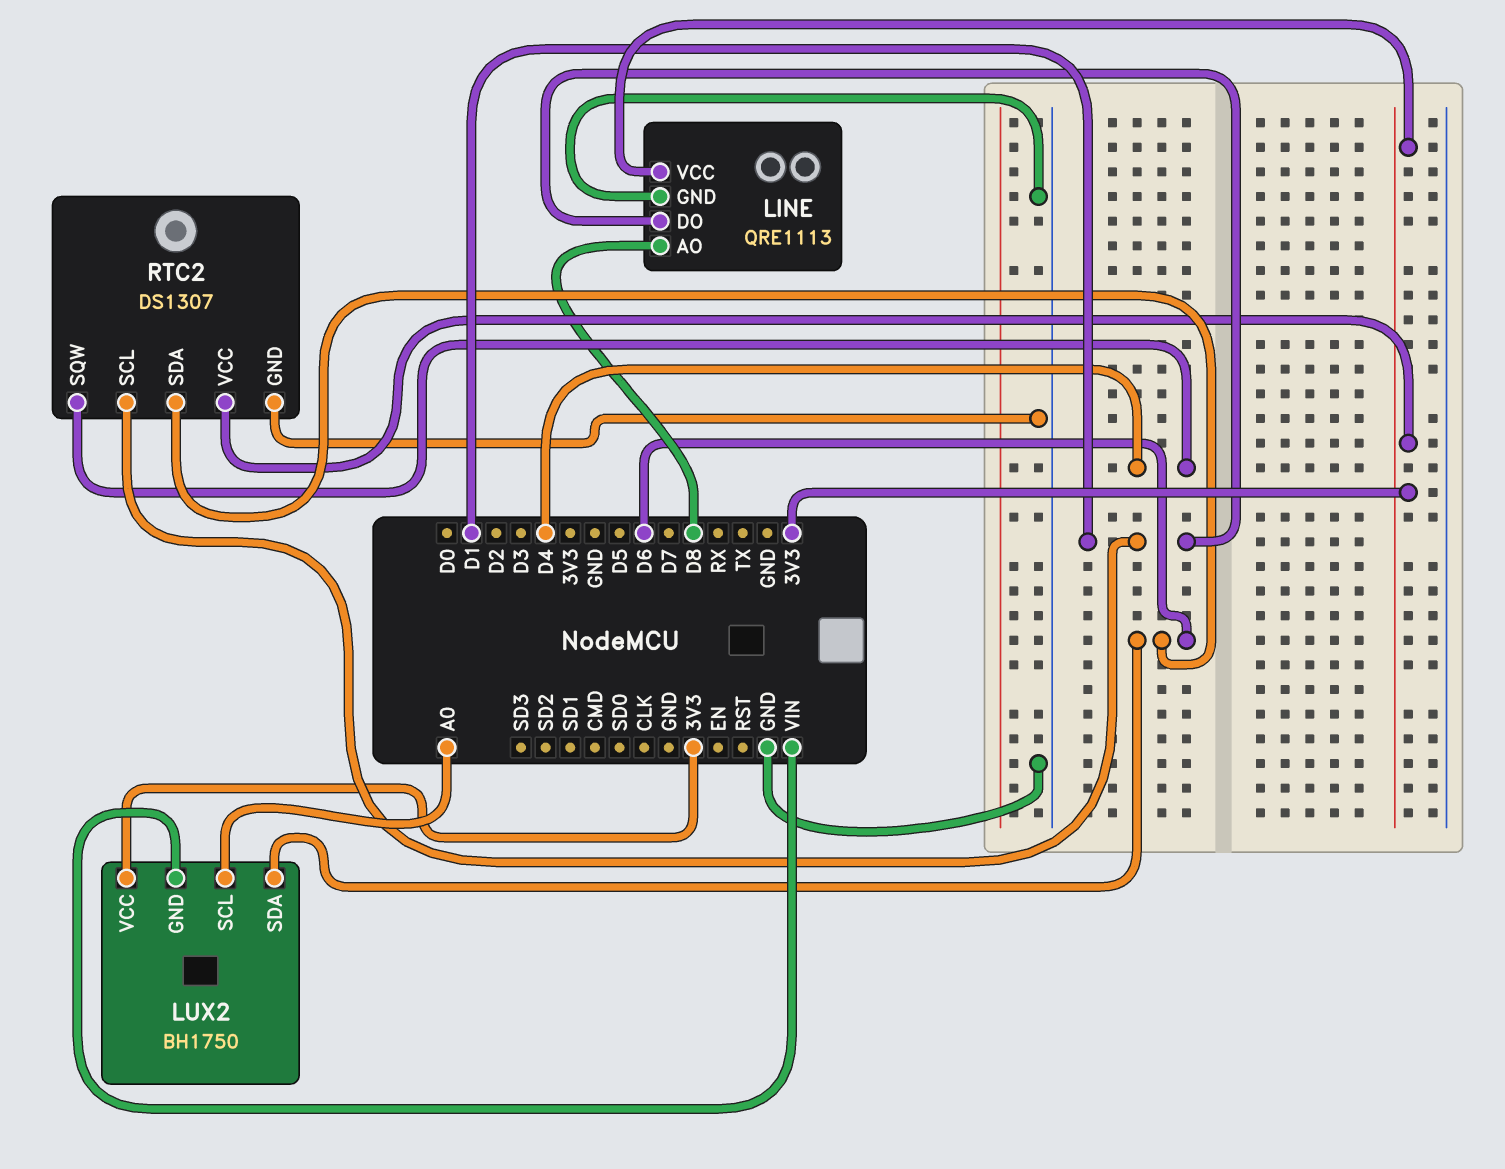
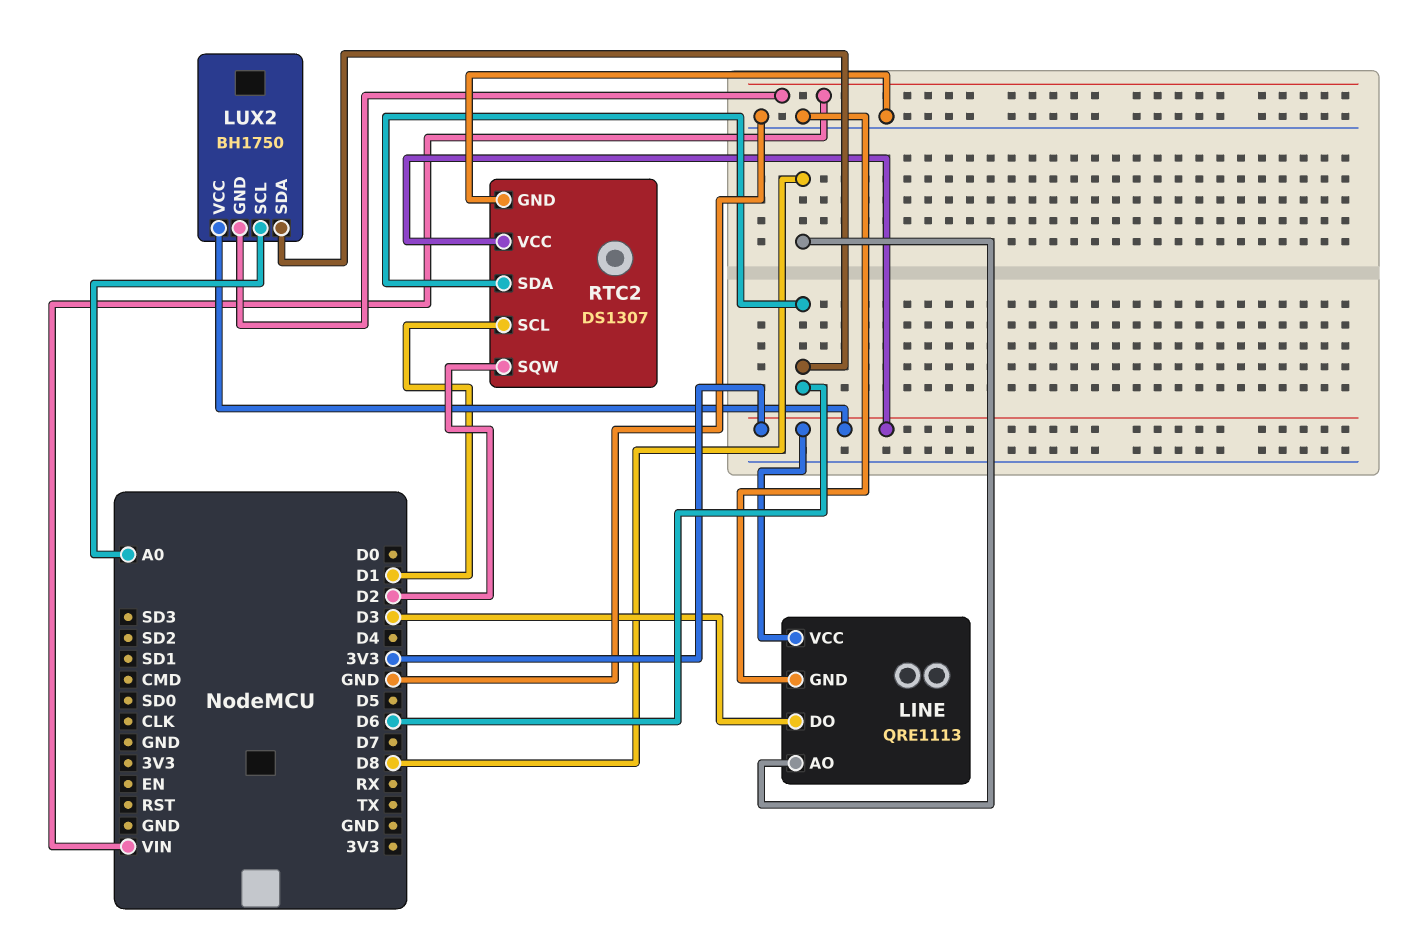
LINE pin DO: D1 -> D3
RTC2 pin SQW: D4 -> D2

